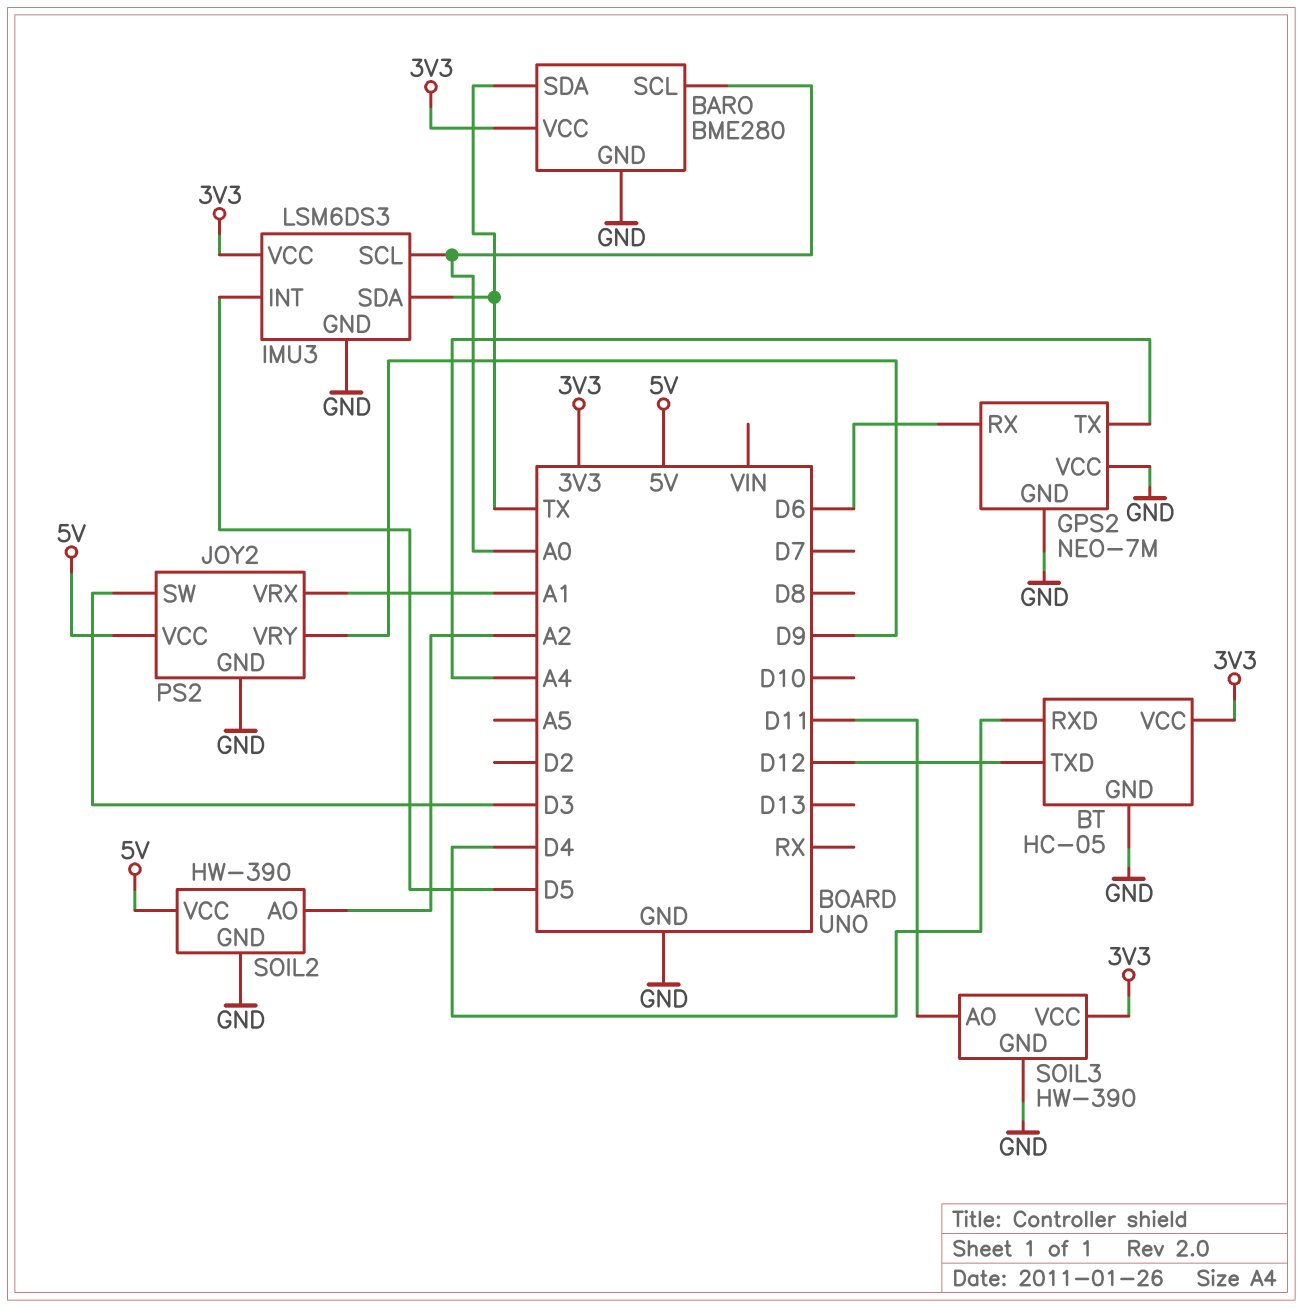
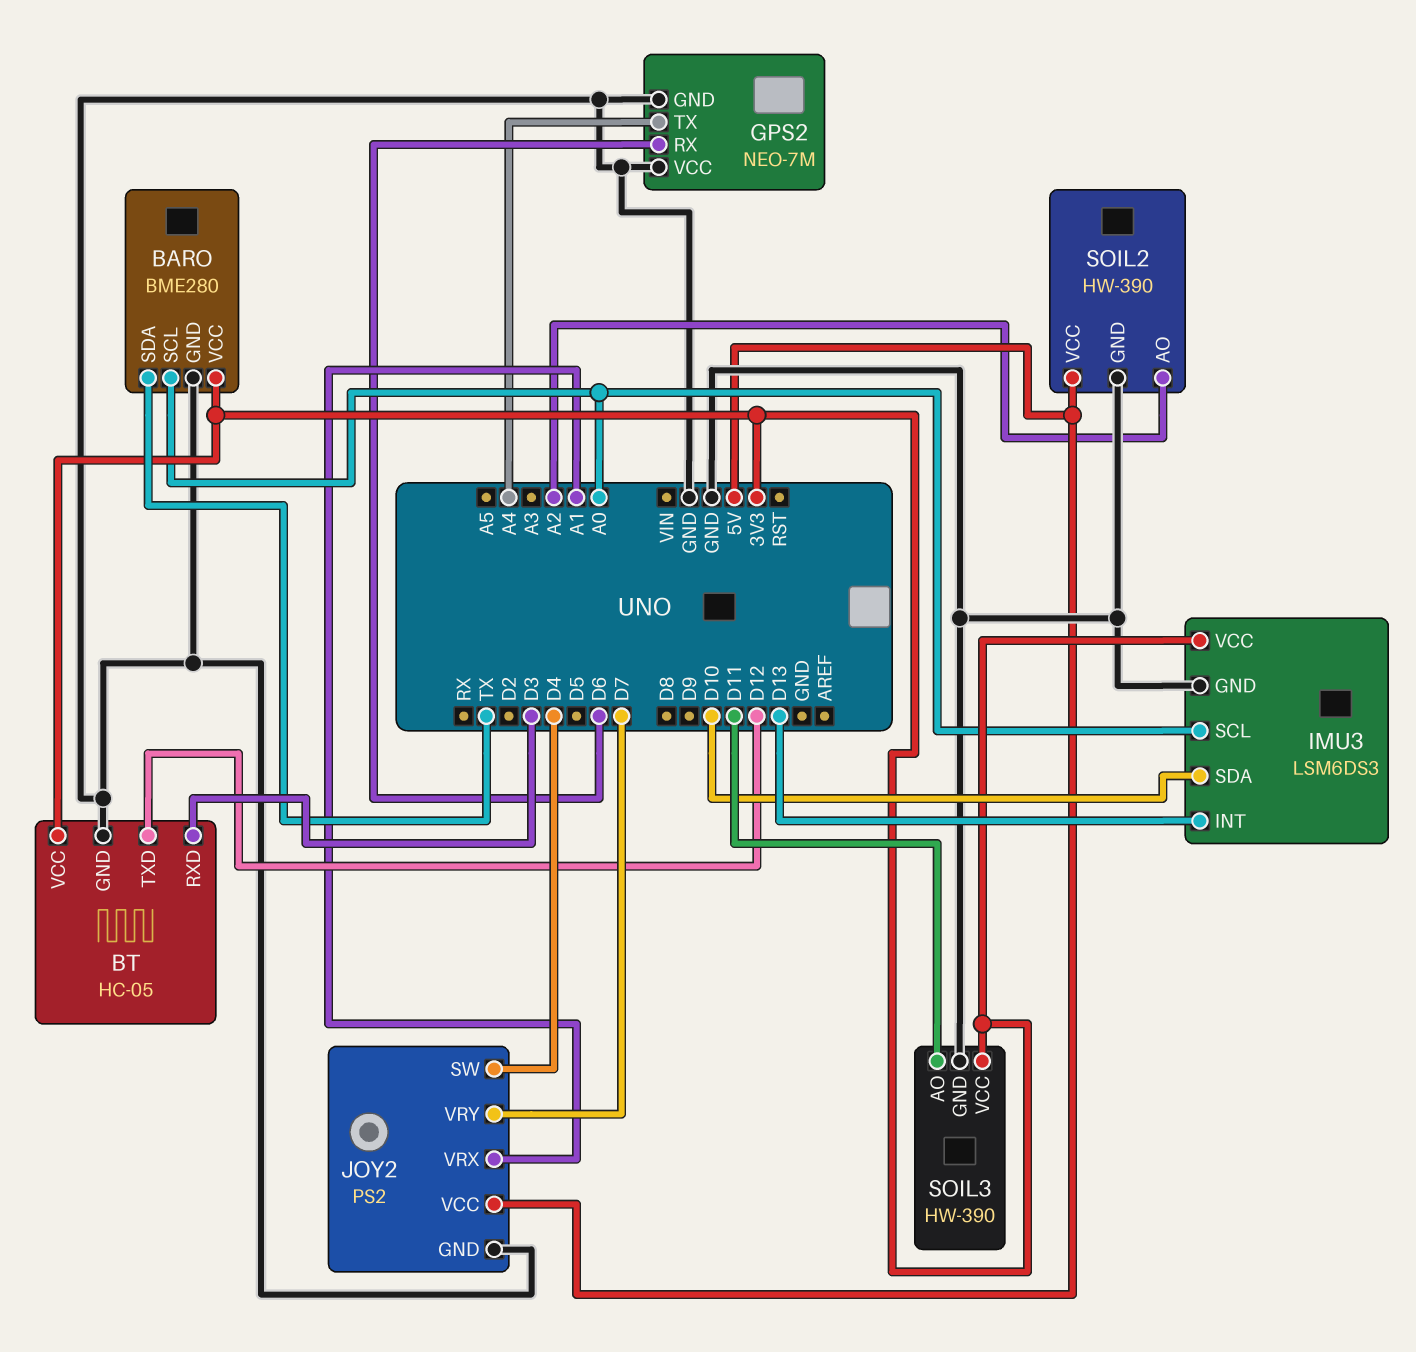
BT pin RXD: D4 -> D3
IMU3 pin INT: D5 -> D13
IMU3 pin SDA: TX -> D10
JOY2 pin SW: D3 -> D4
JOY2 pin VRY: D9 -> D7

